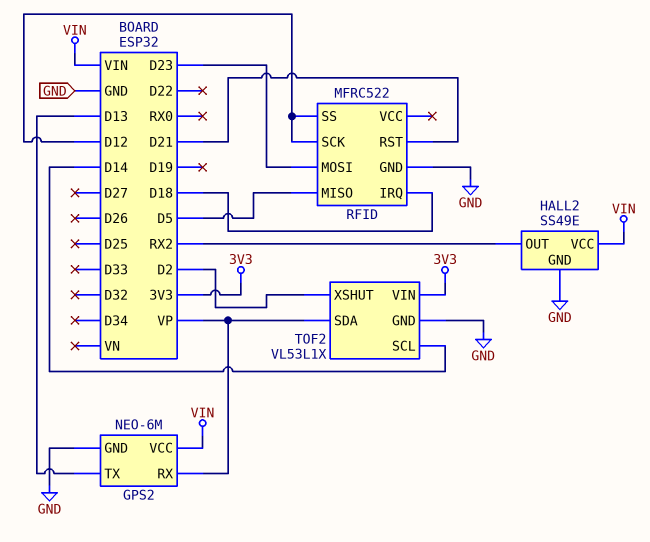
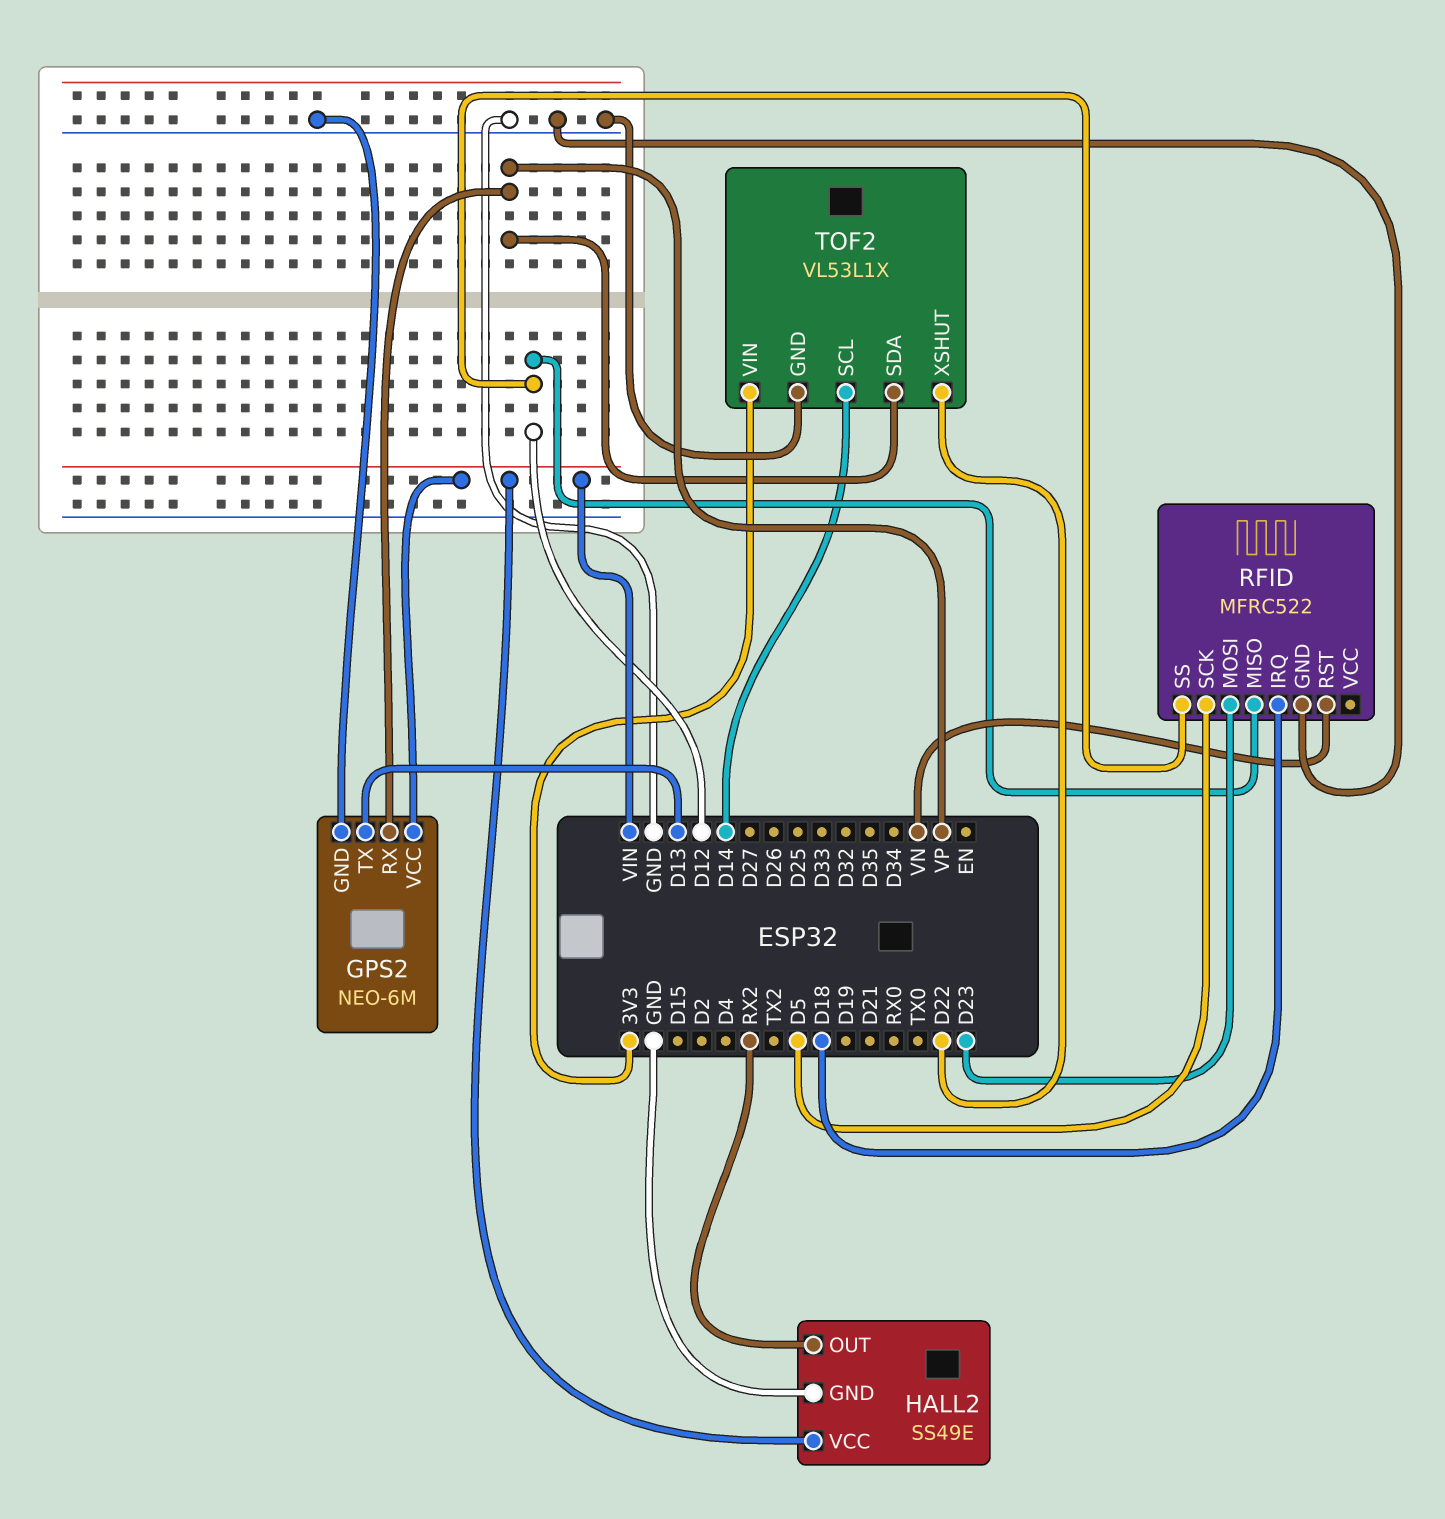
RFID pin MISO: D5 -> D12
RFID pin RST: D21 -> VN
RFID pin SCK: D12 -> D5
TOF2 pin XSHUT: D2 -> D22

